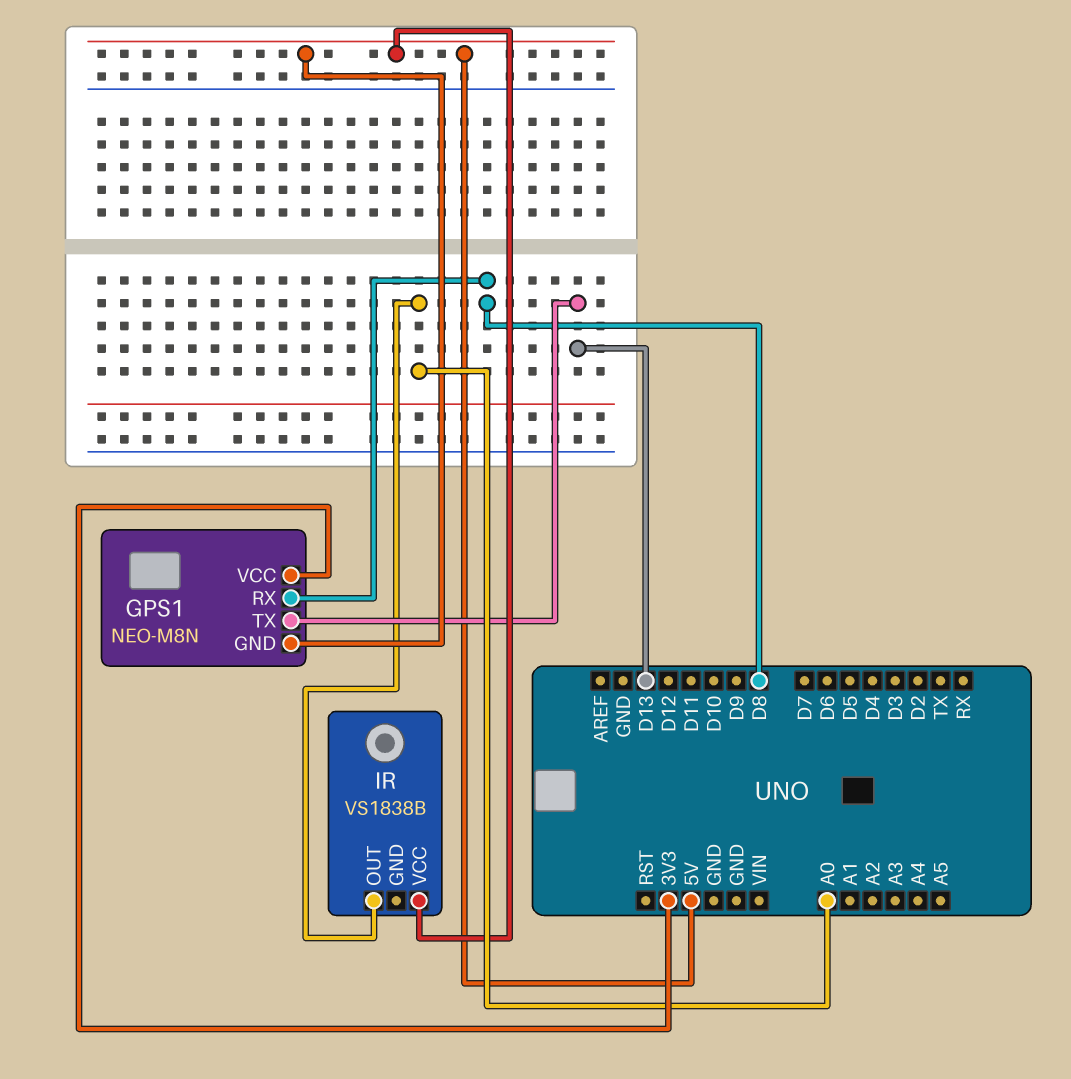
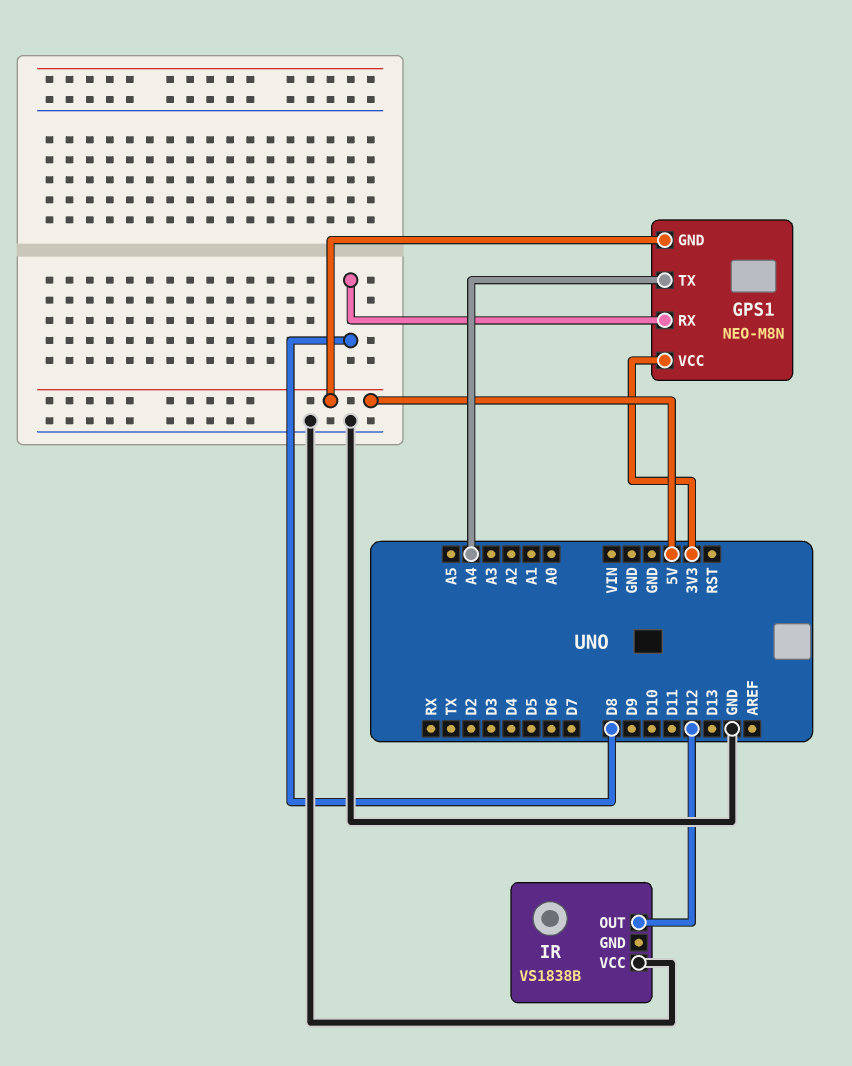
GPS1 pin TX: D13 -> A4
IR pin OUT: A0 -> D12
IR pin VCC: 5V -> GND

